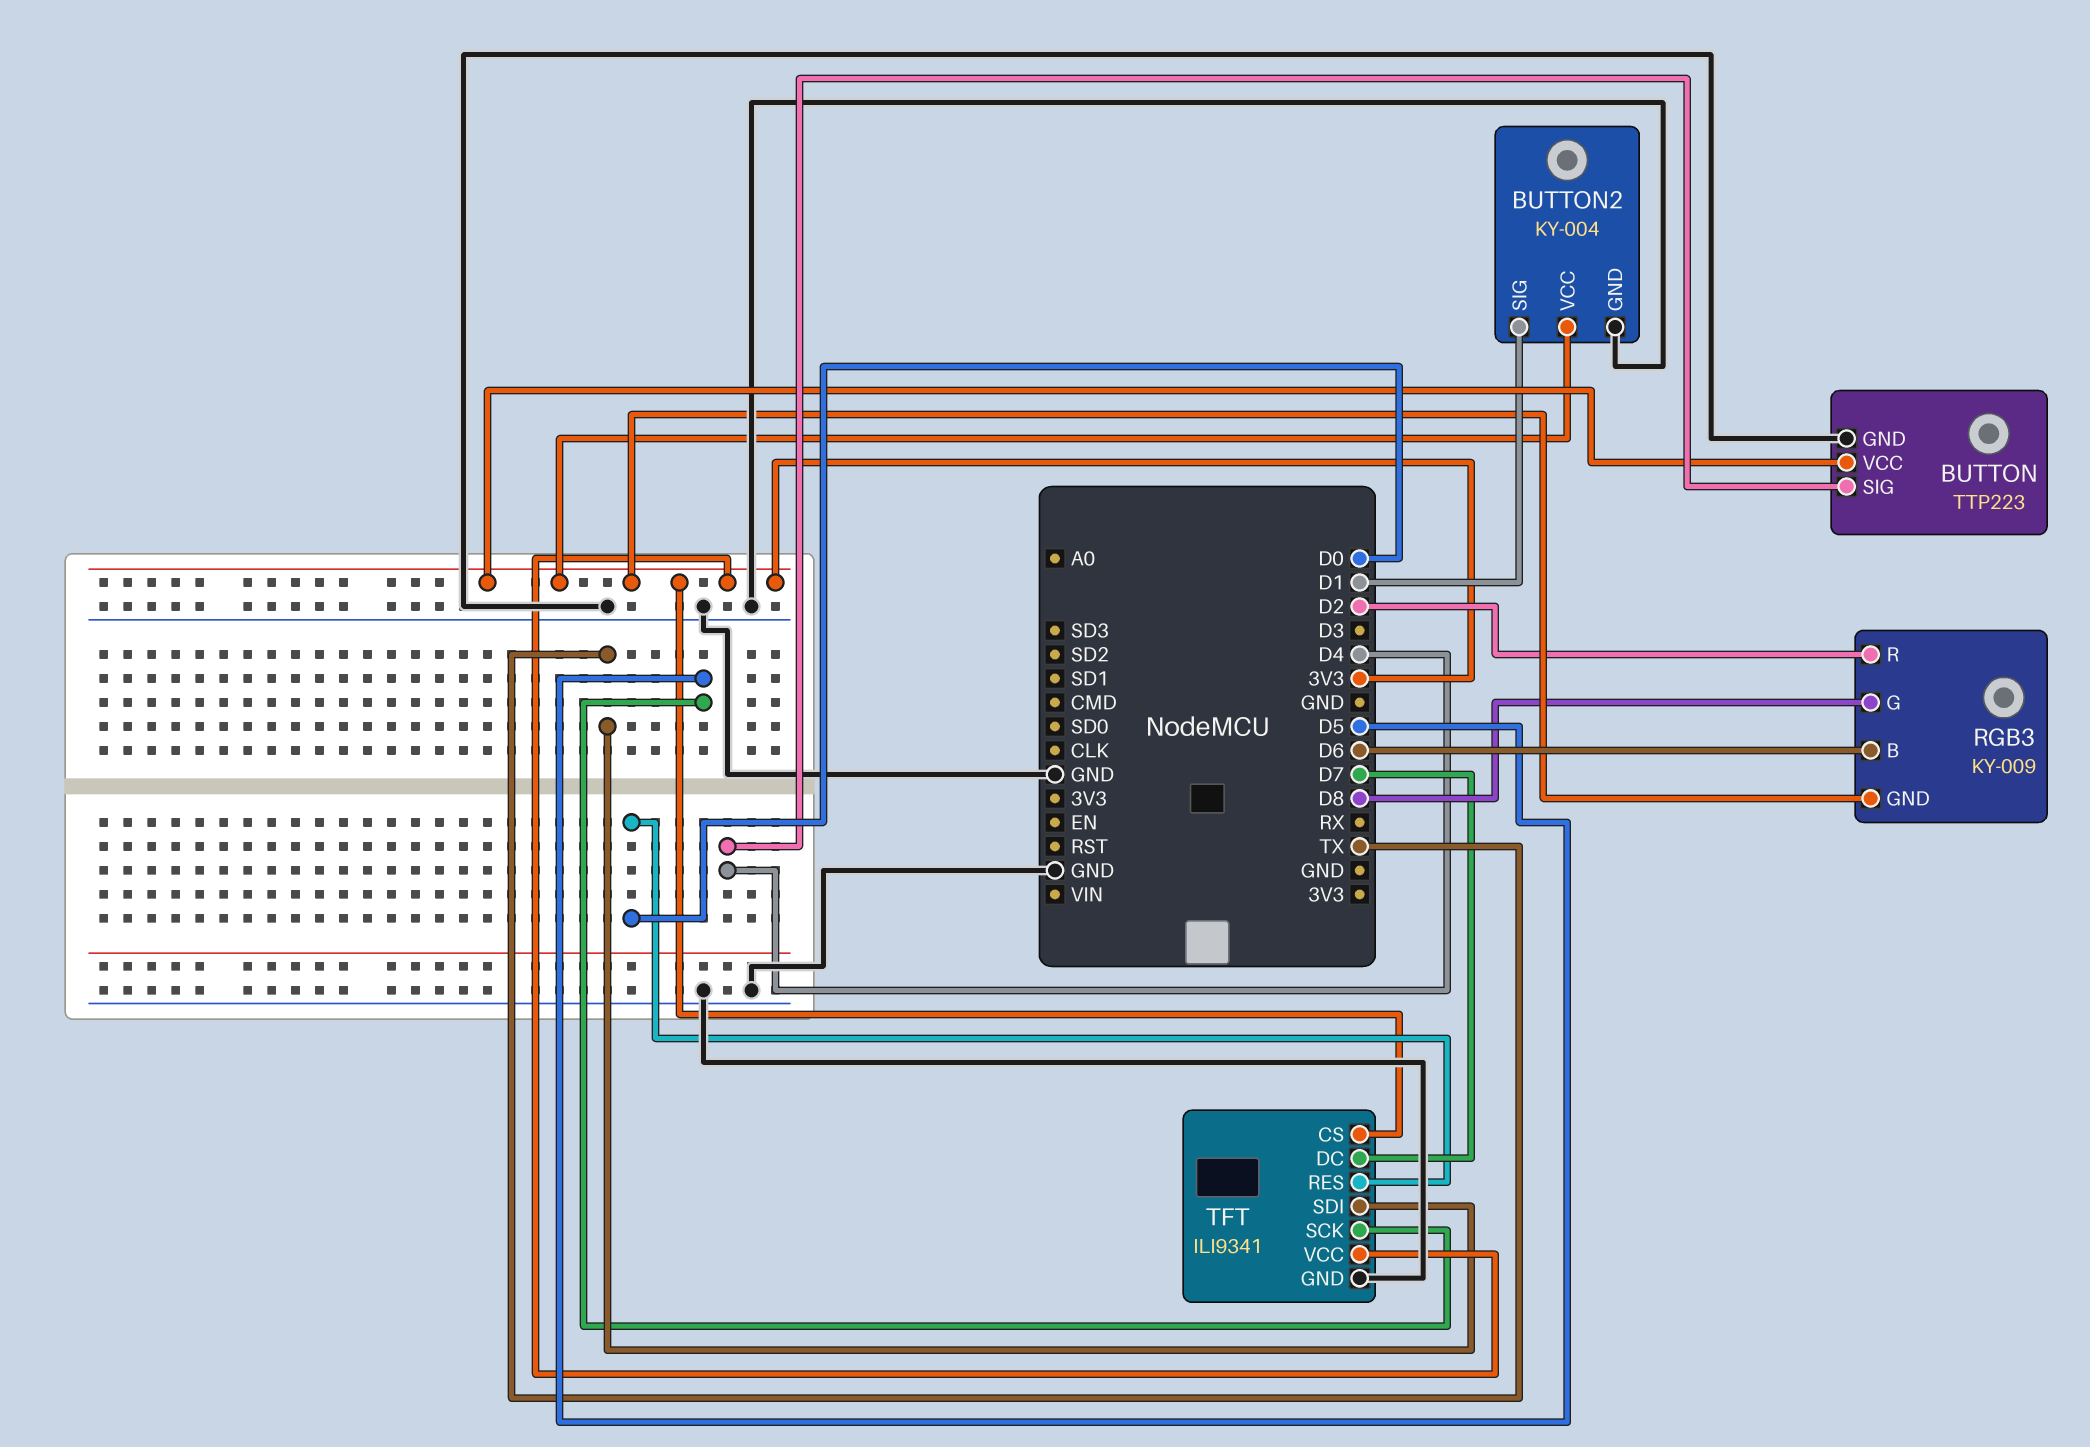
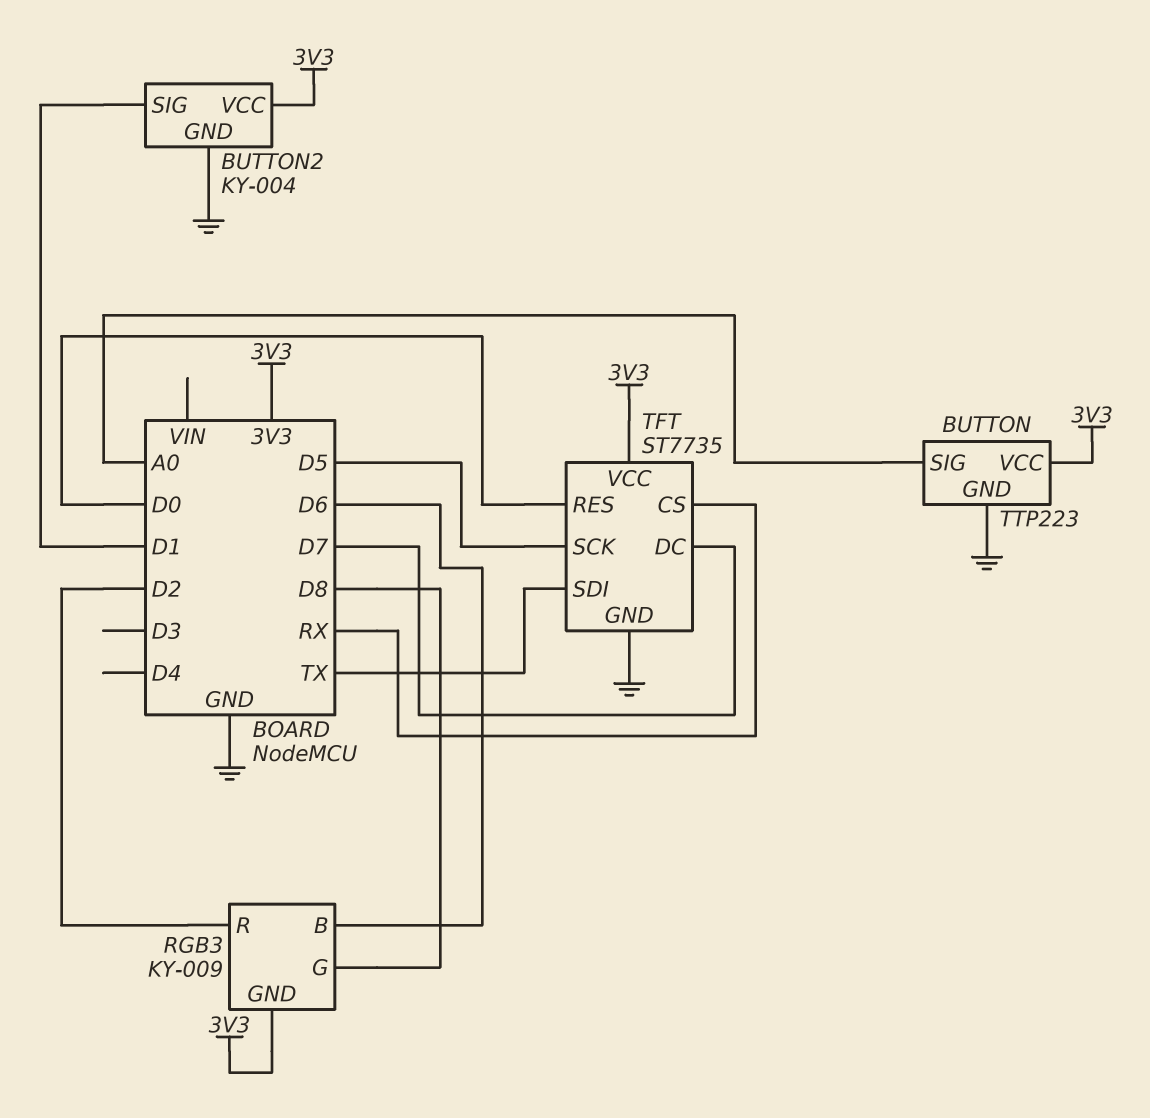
BUTTON pin SIG: D4 -> A0
TFT: ILI9341 -> ST7735
TFT pin CS: 3V3 -> RX

